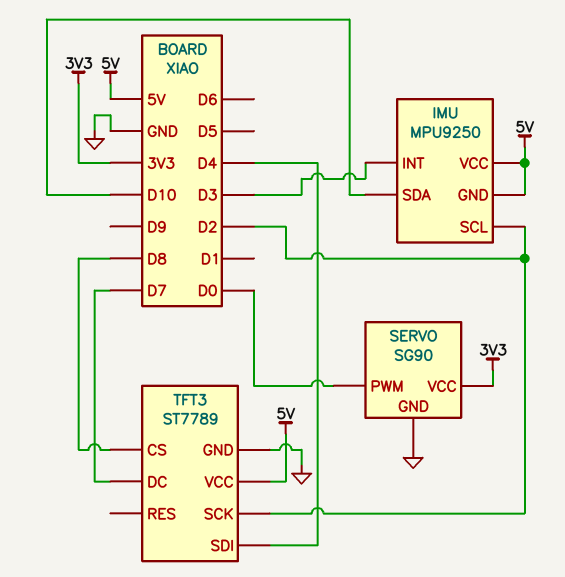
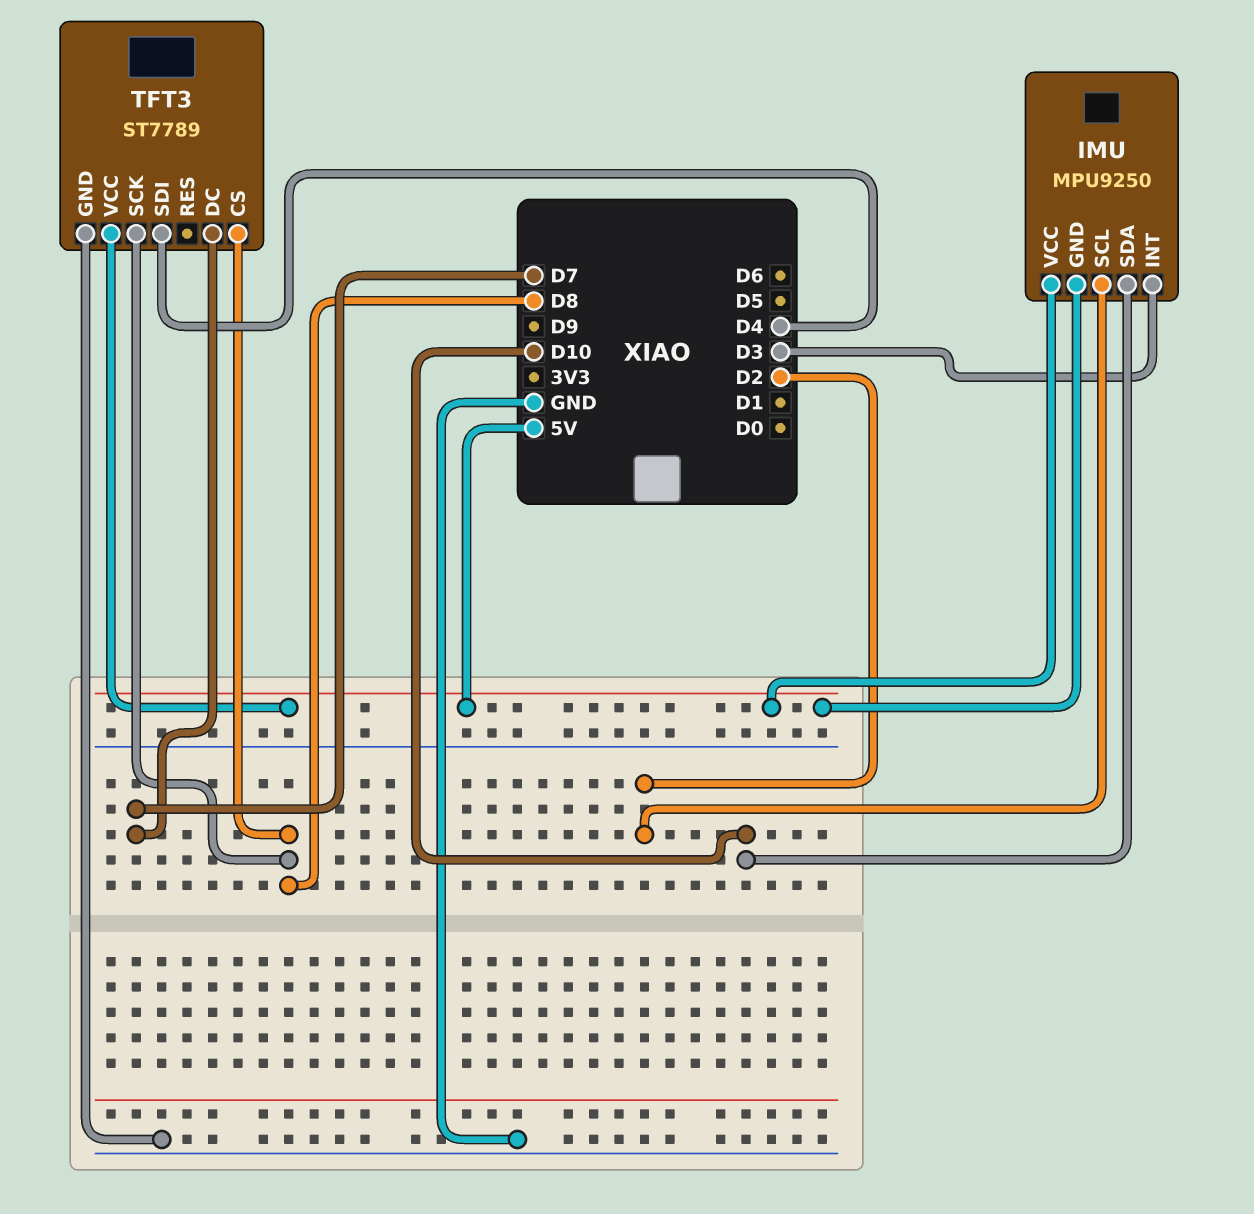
SERVO: SG90 -> none
SERVO pin GND: GND -> none
SERVO pin PWM: D0 -> none
SERVO pin VCC: 3V3 -> none
TFT3 pin SCK: D2 -> D8

